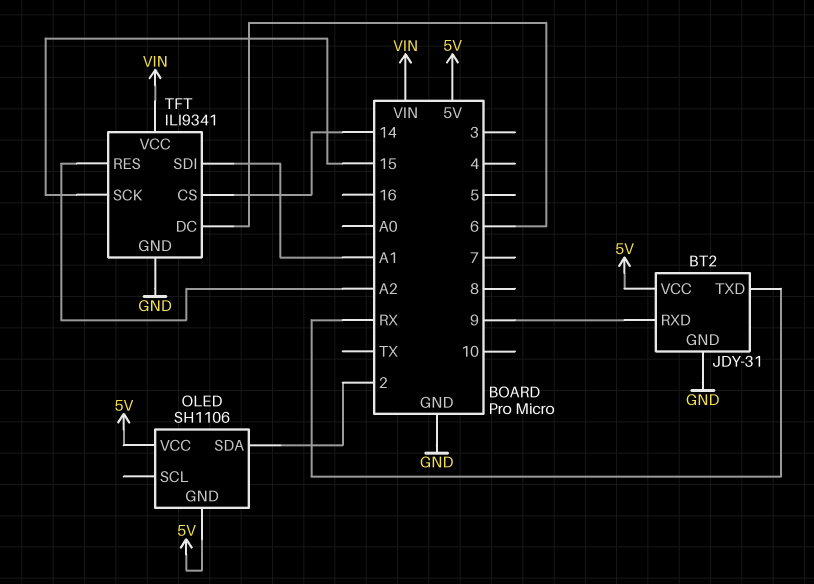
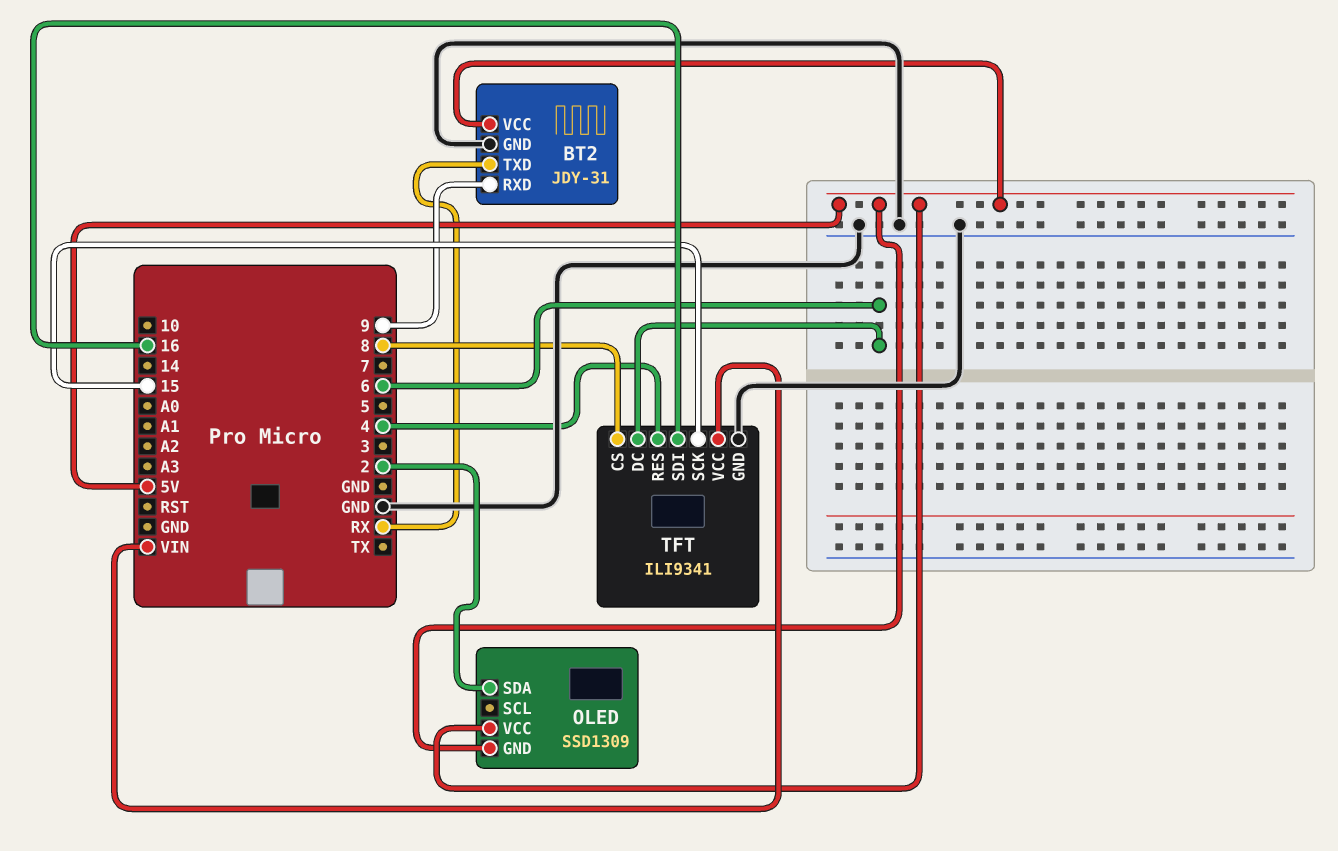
OLED: SH1106 -> SSD1309
TFT pin CS: 14 -> 8
TFT pin RES: A2 -> 4
TFT pin SDI: A1 -> 16

